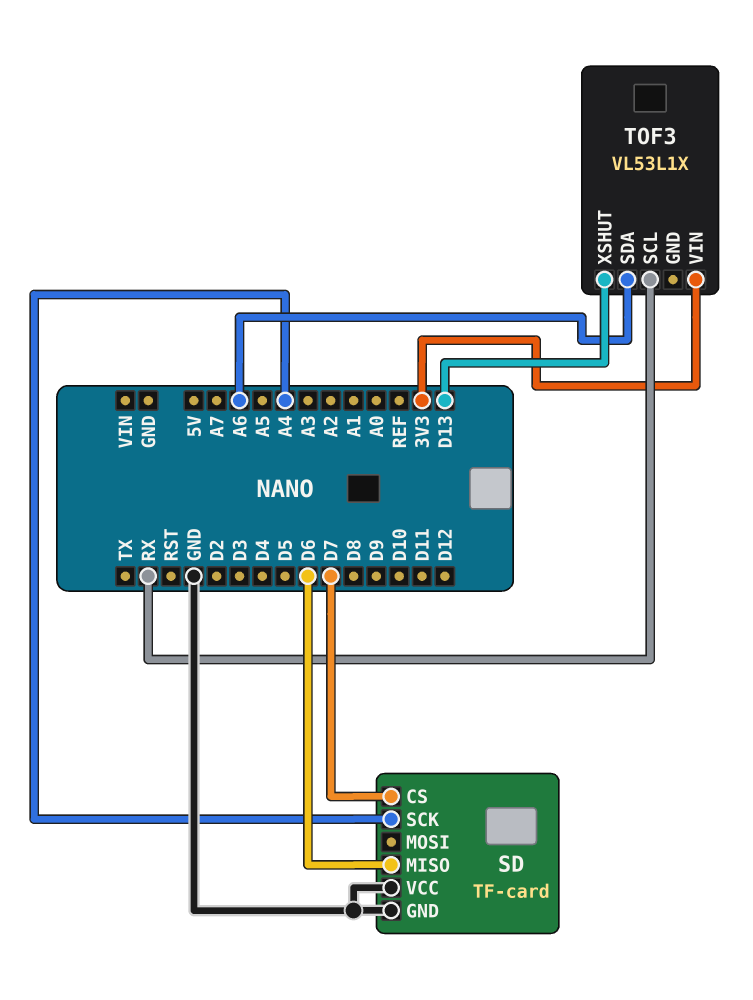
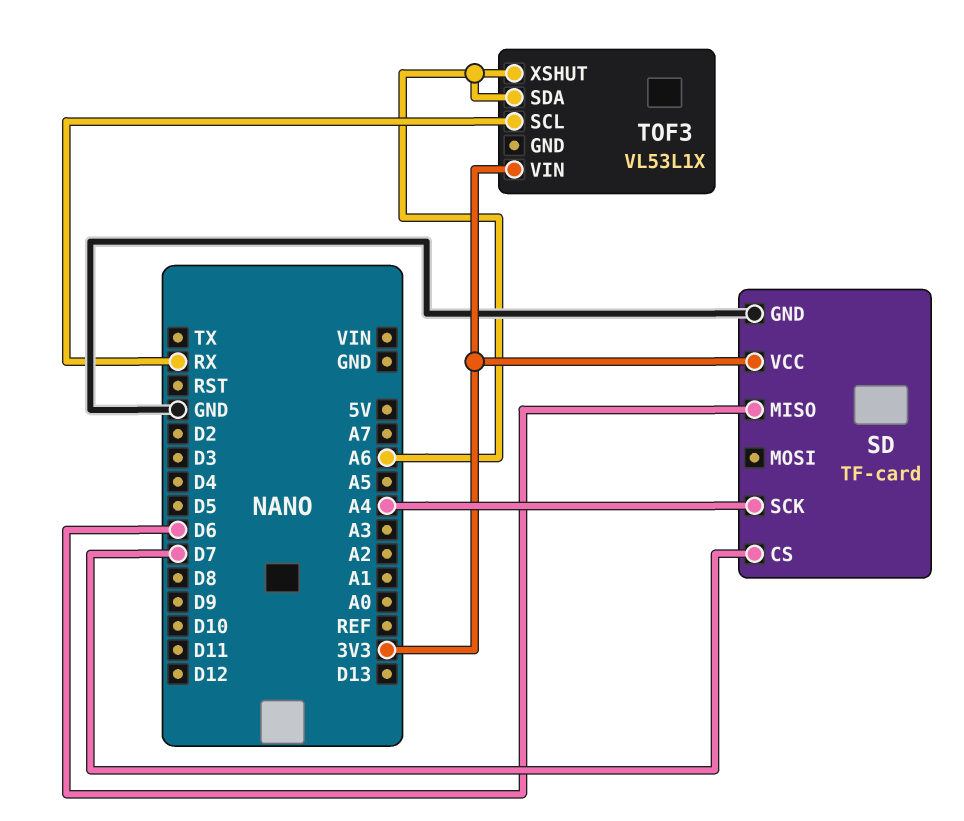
SD pin VCC: GND -> 3V3
TOF3 pin XSHUT: D13 -> A6

